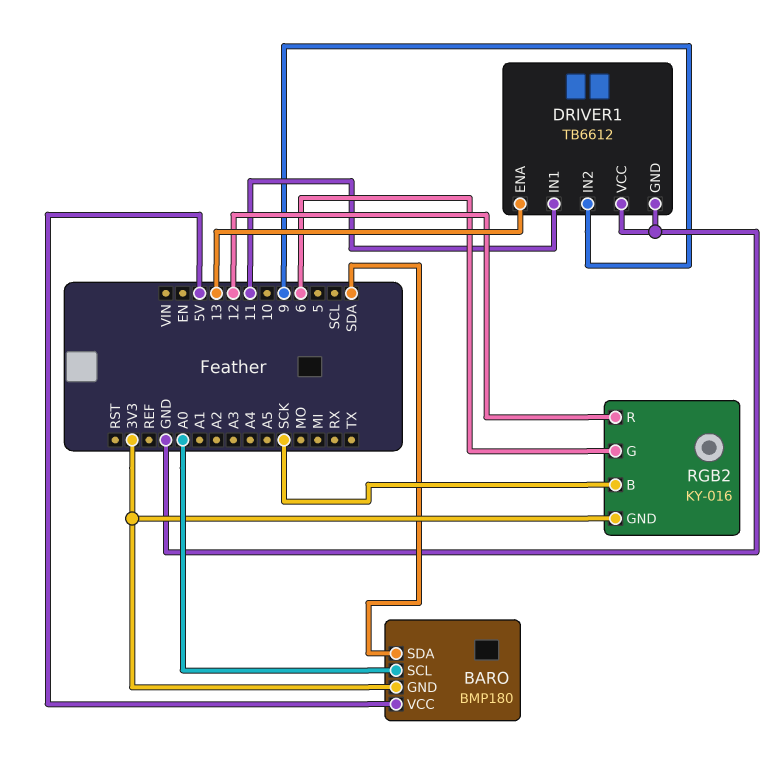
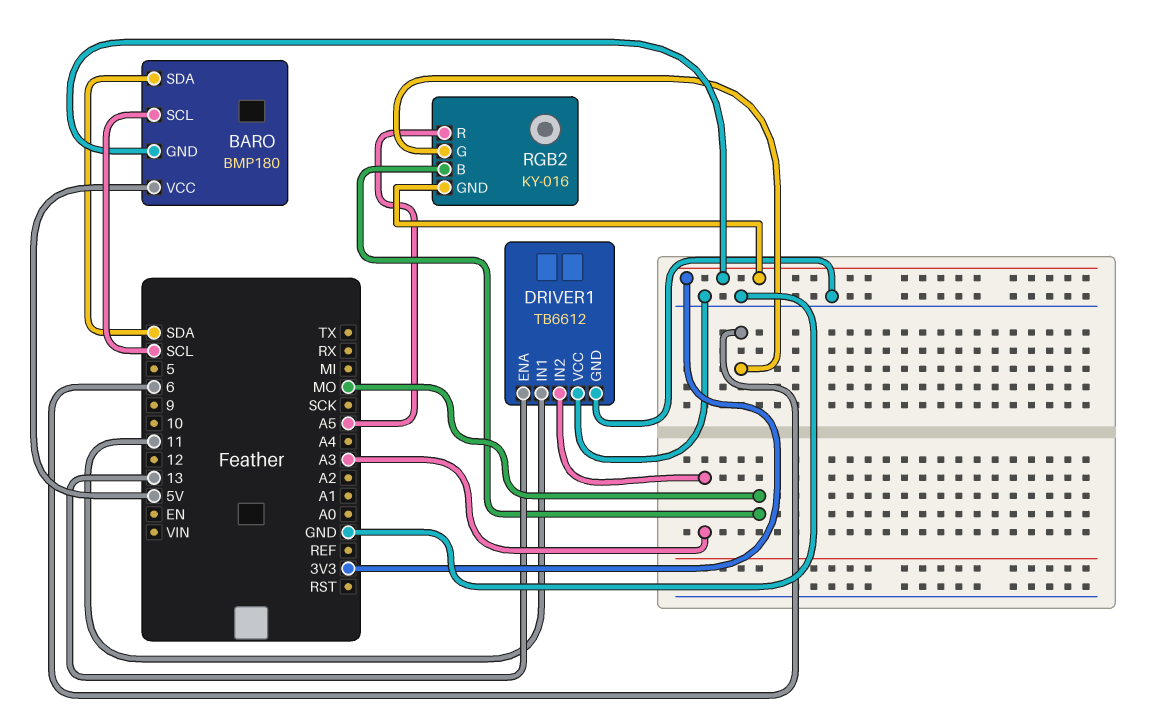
BARO pin SCL: A0 -> SCL
DRIVER1 pin IN2: 9 -> A3
RGB2 pin B: SCK -> MO
RGB2 pin R: 12 -> A5

